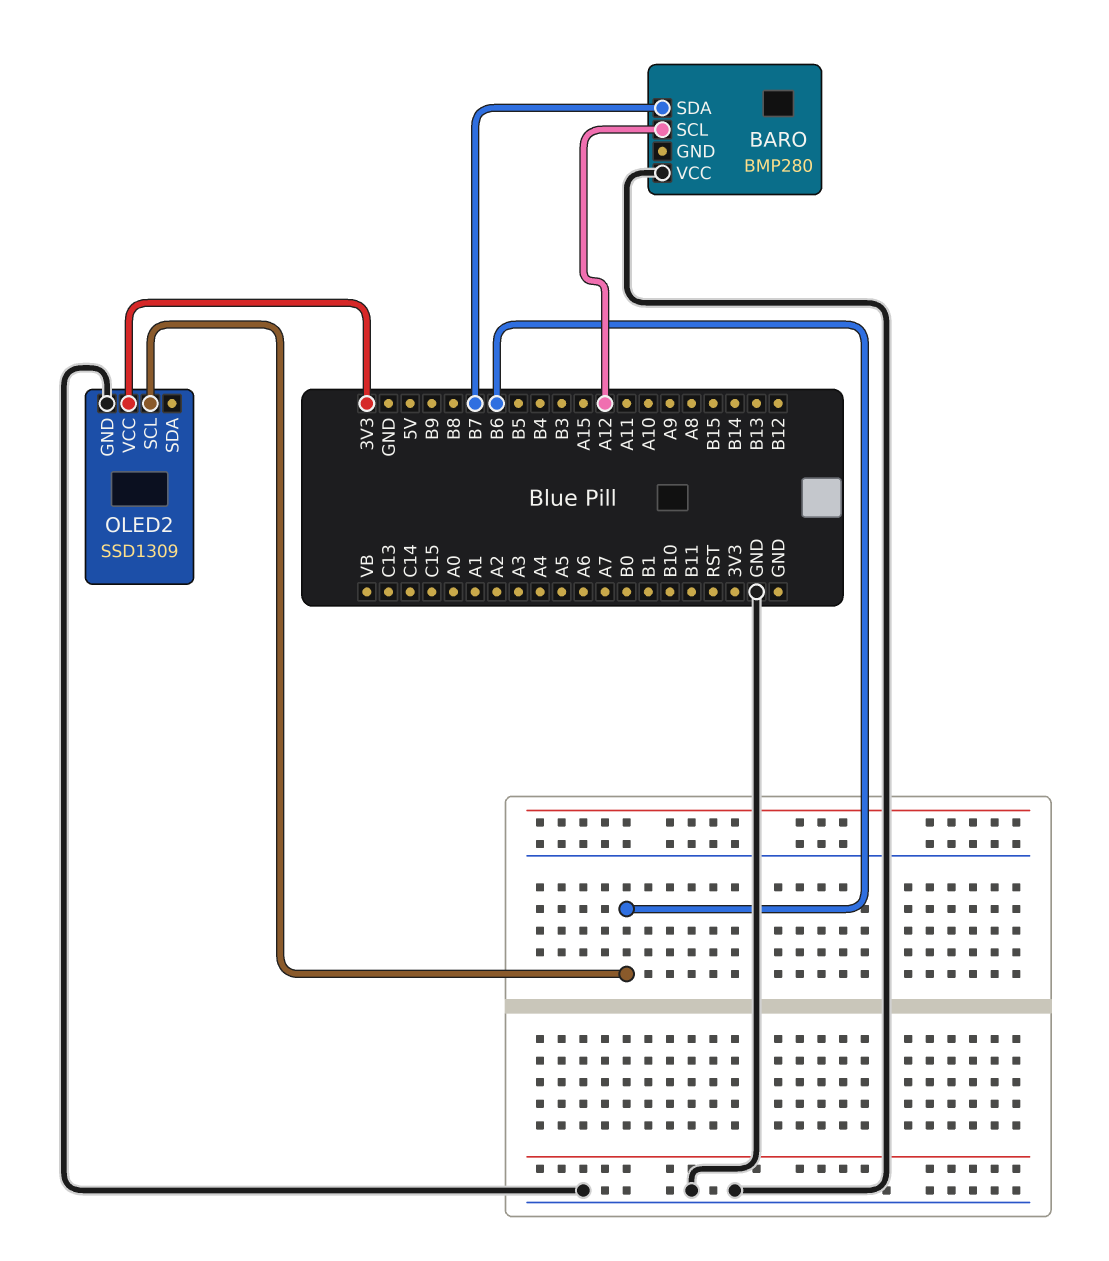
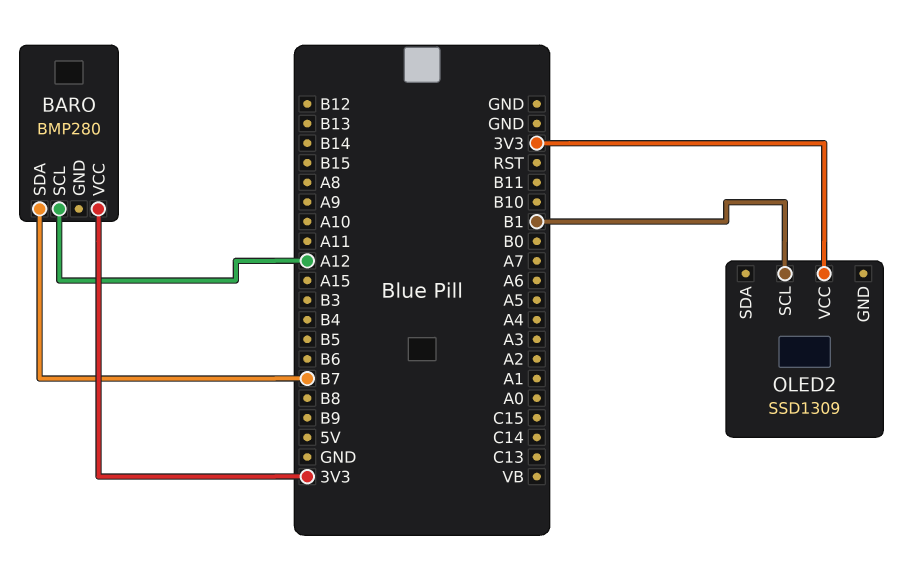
BARO pin VCC: GND -> 3V3
OLED2 pin GND: GND -> none
OLED2 pin SCL: B6 -> B1

